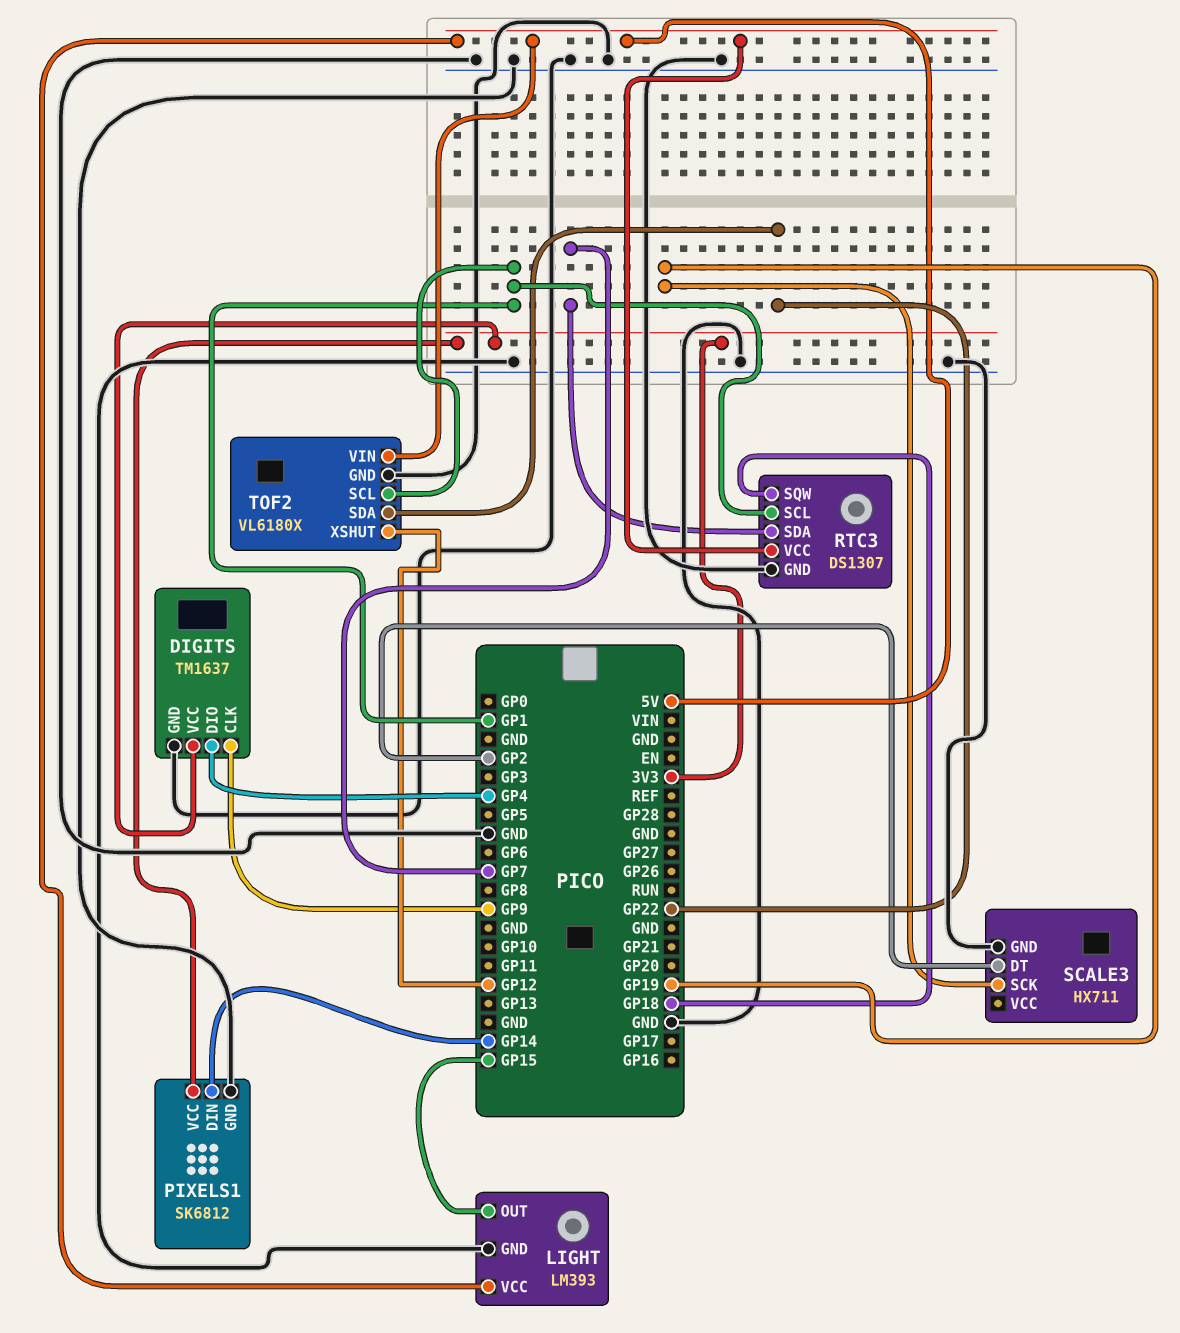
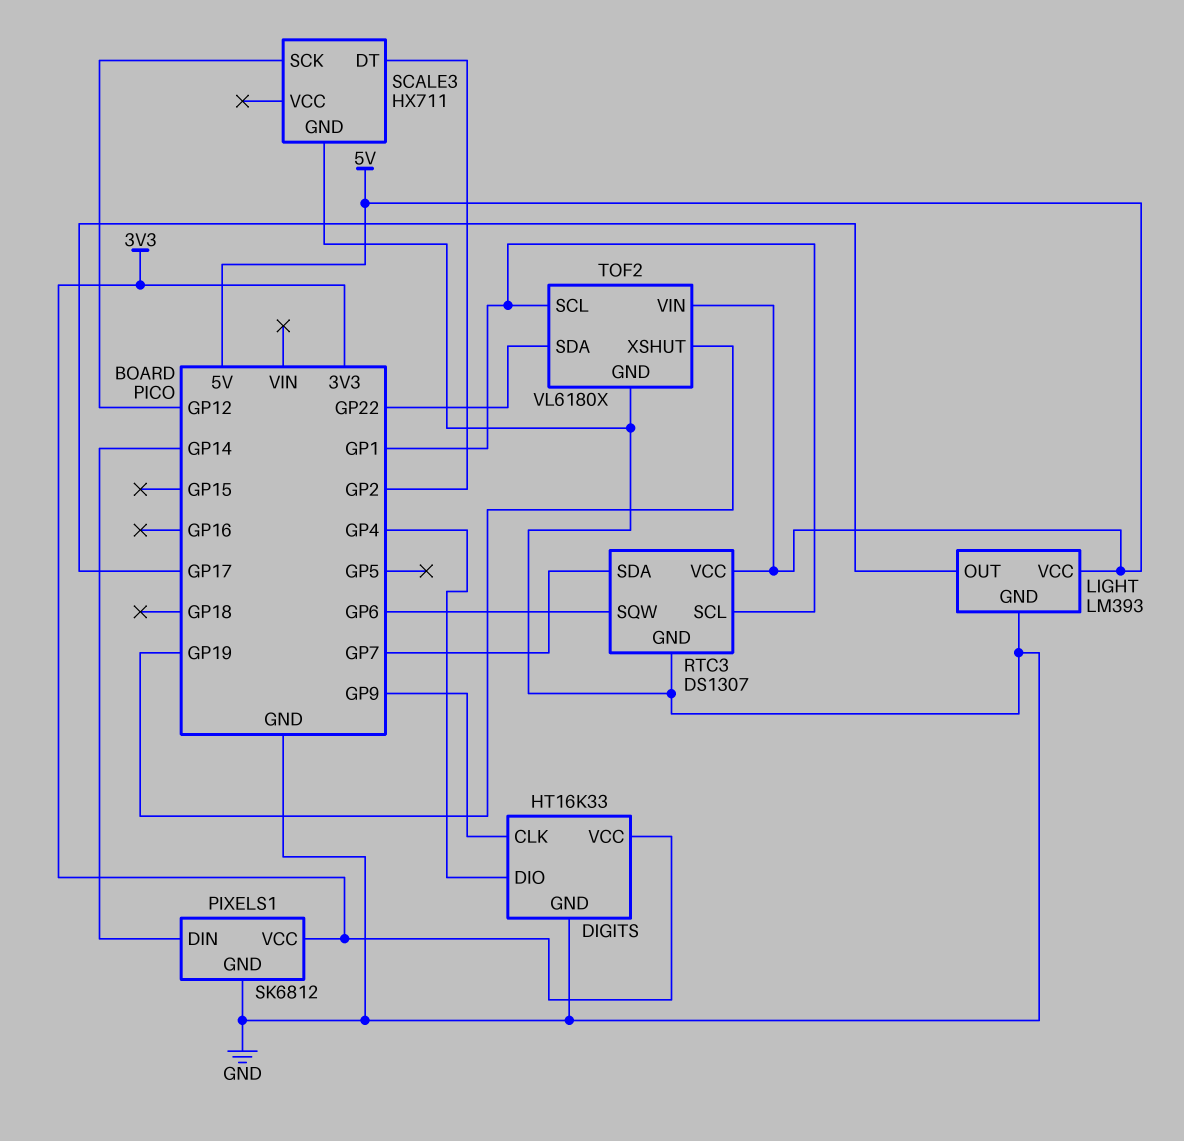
DIGITS: TM1637 -> HT16K33
LIGHT pin OUT: GP15 -> GP17
RTC3 pin SQW: GP18 -> GP6
SCALE3 pin SCK: GP19 -> GP12
TOF2 pin XSHUT: GP12 -> GP19

